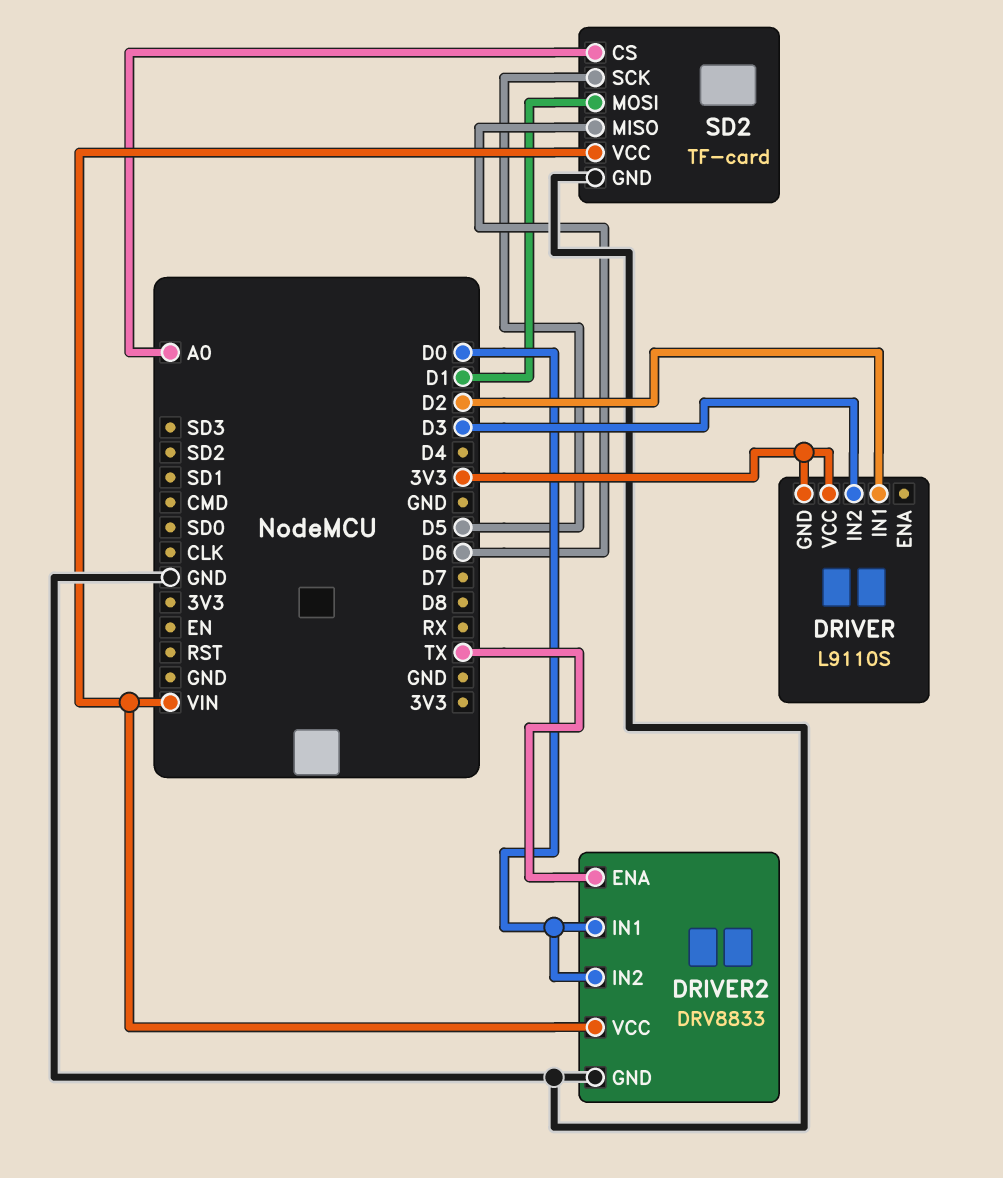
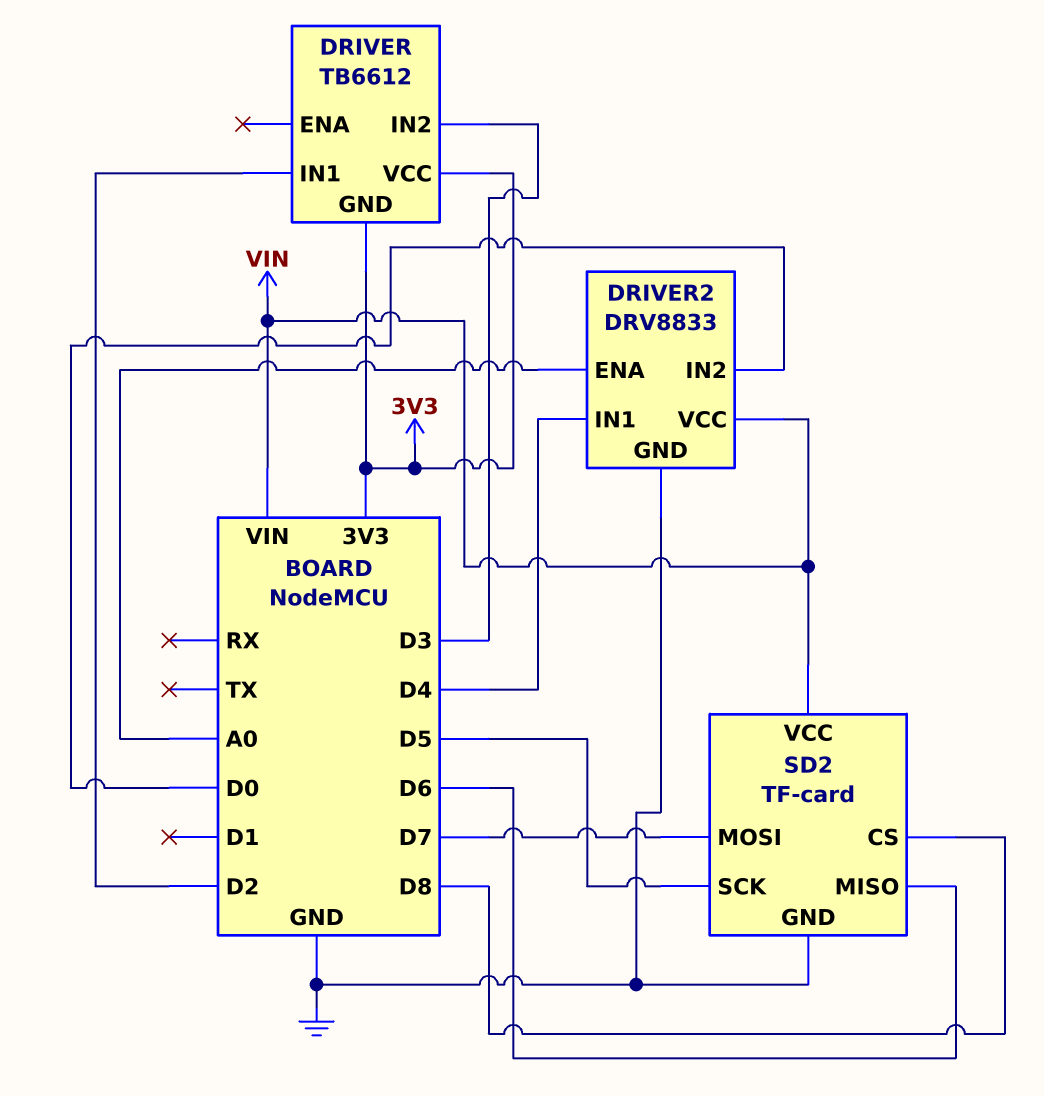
DRIVER: L9110S -> TB6612
DRIVER2 pin ENA: TX -> A0
DRIVER2 pin IN1: D0 -> D4
SD2 pin CS: A0 -> D8
SD2 pin MOSI: D1 -> D7

